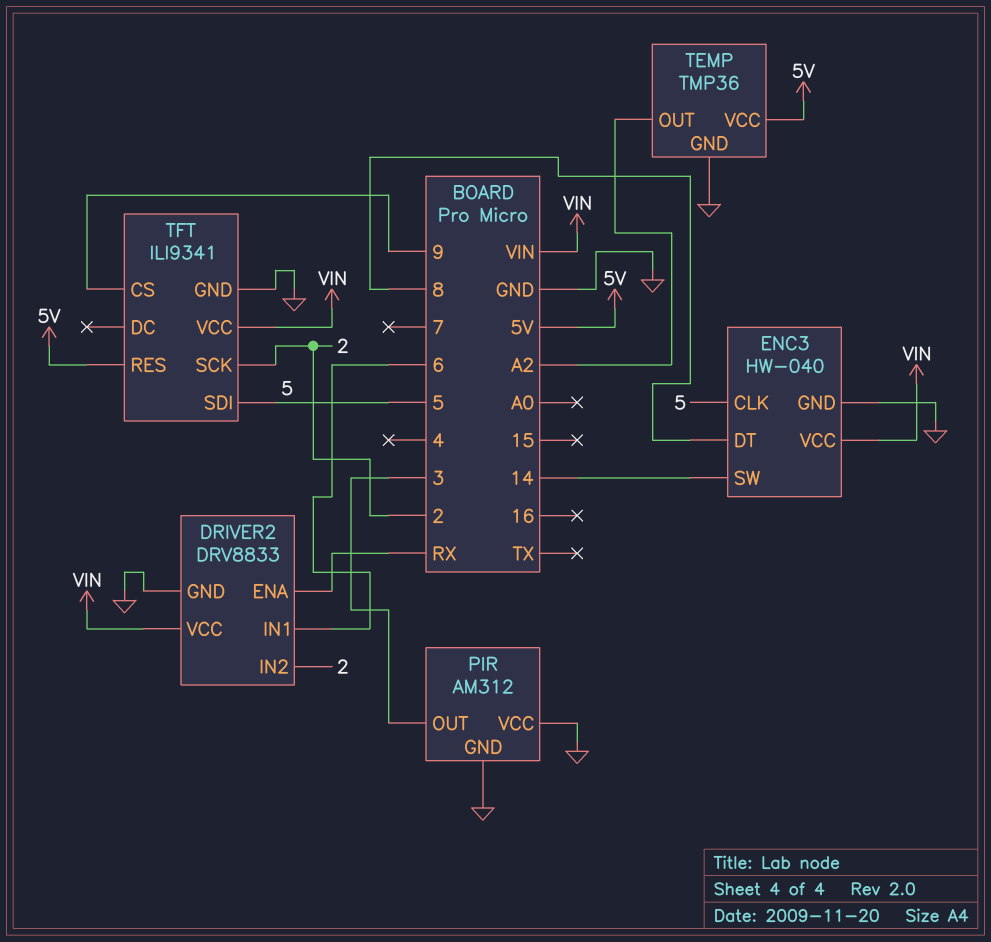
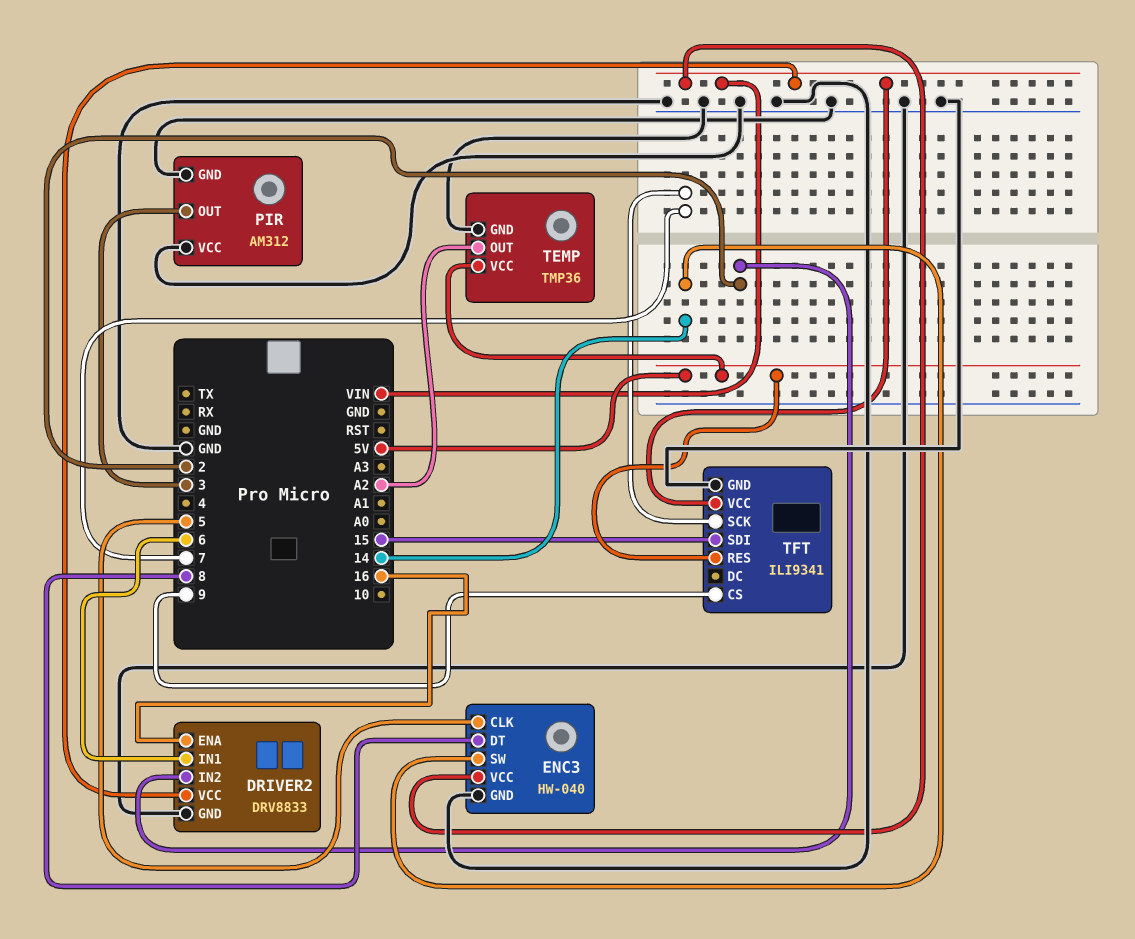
DRIVER2 pin ENA: RX -> 16
TFT pin SCK: 2 -> 7
TFT pin SDI: 5 -> 15

